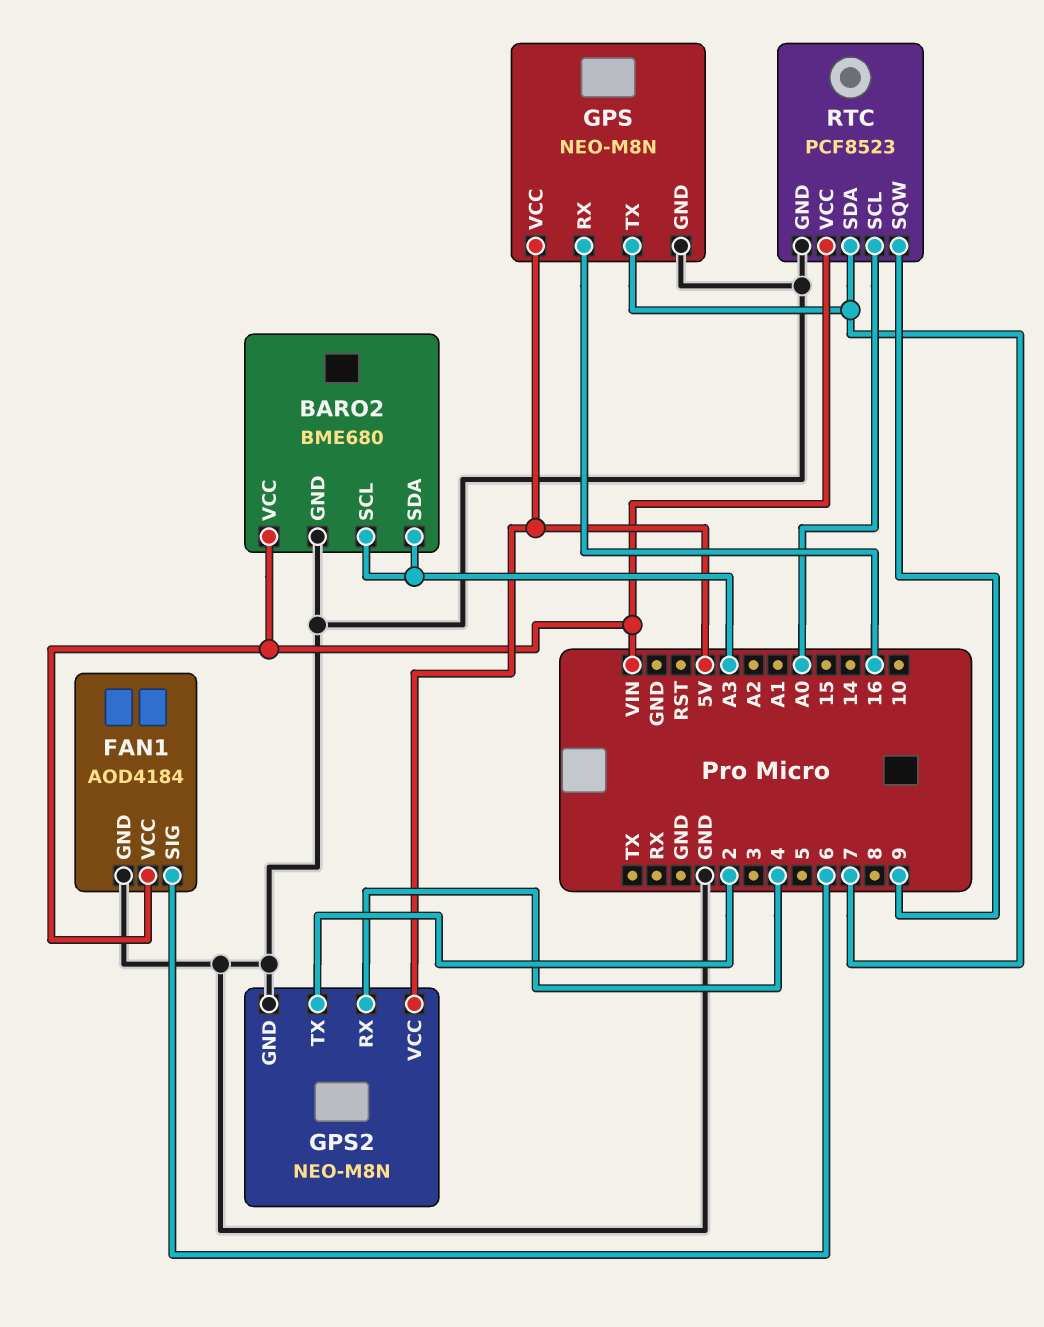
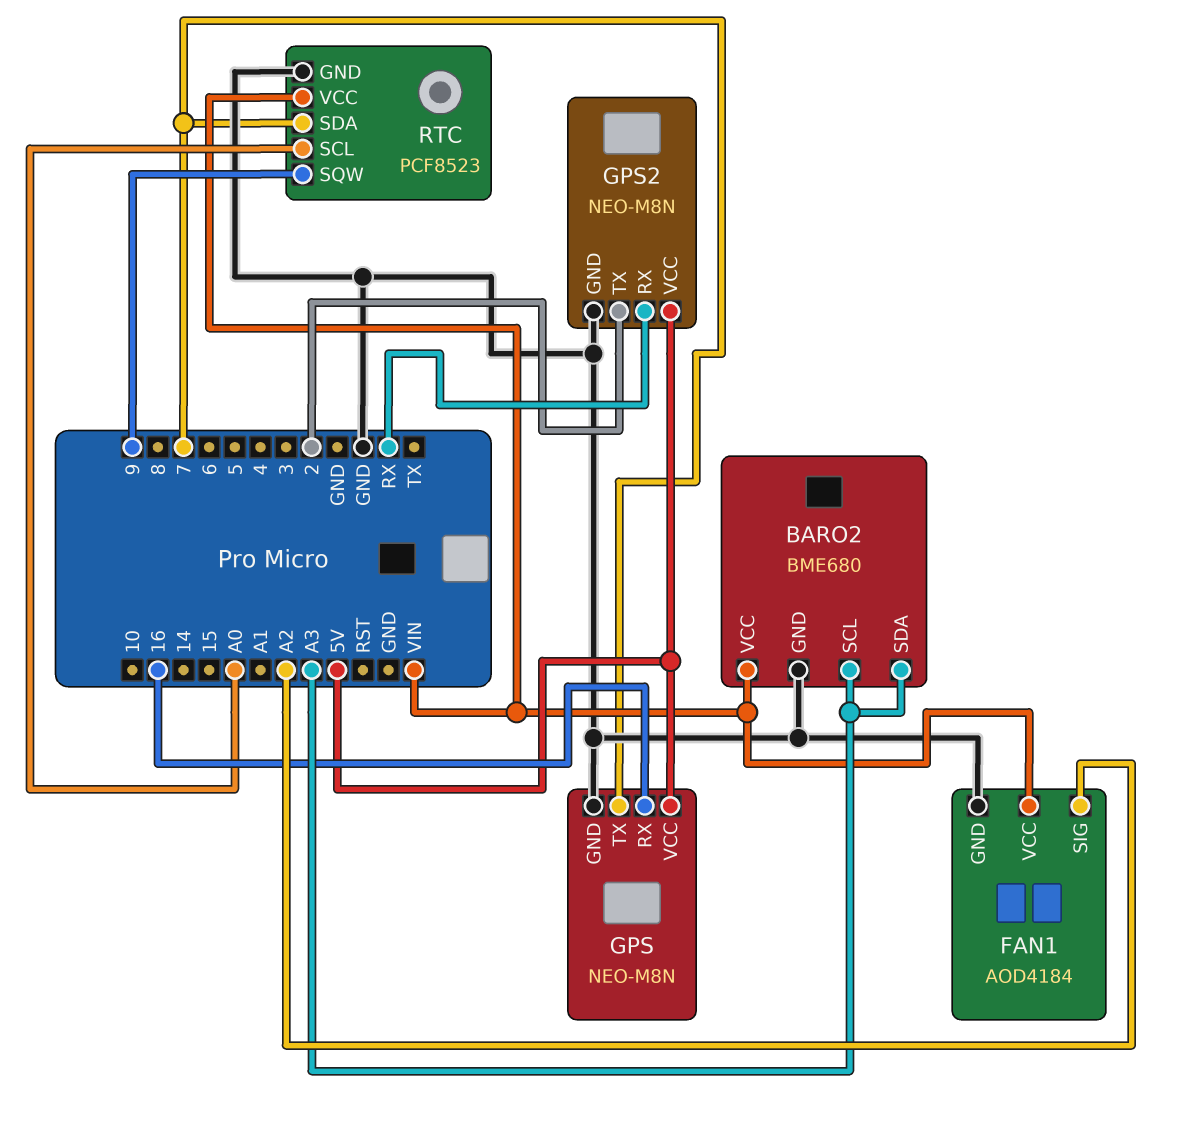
FAN1 pin SIG: 6 -> A2
GPS2 pin RX: 4 -> RX

